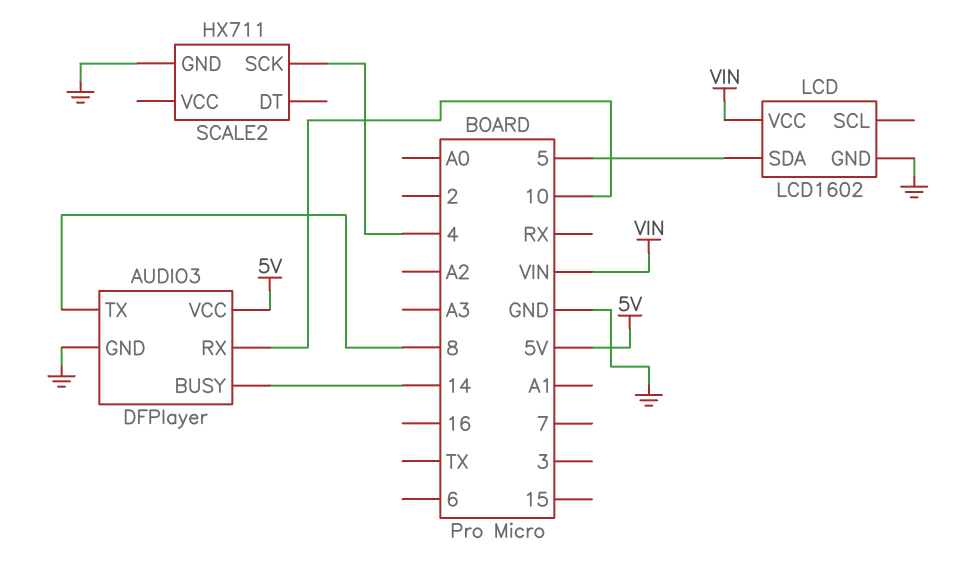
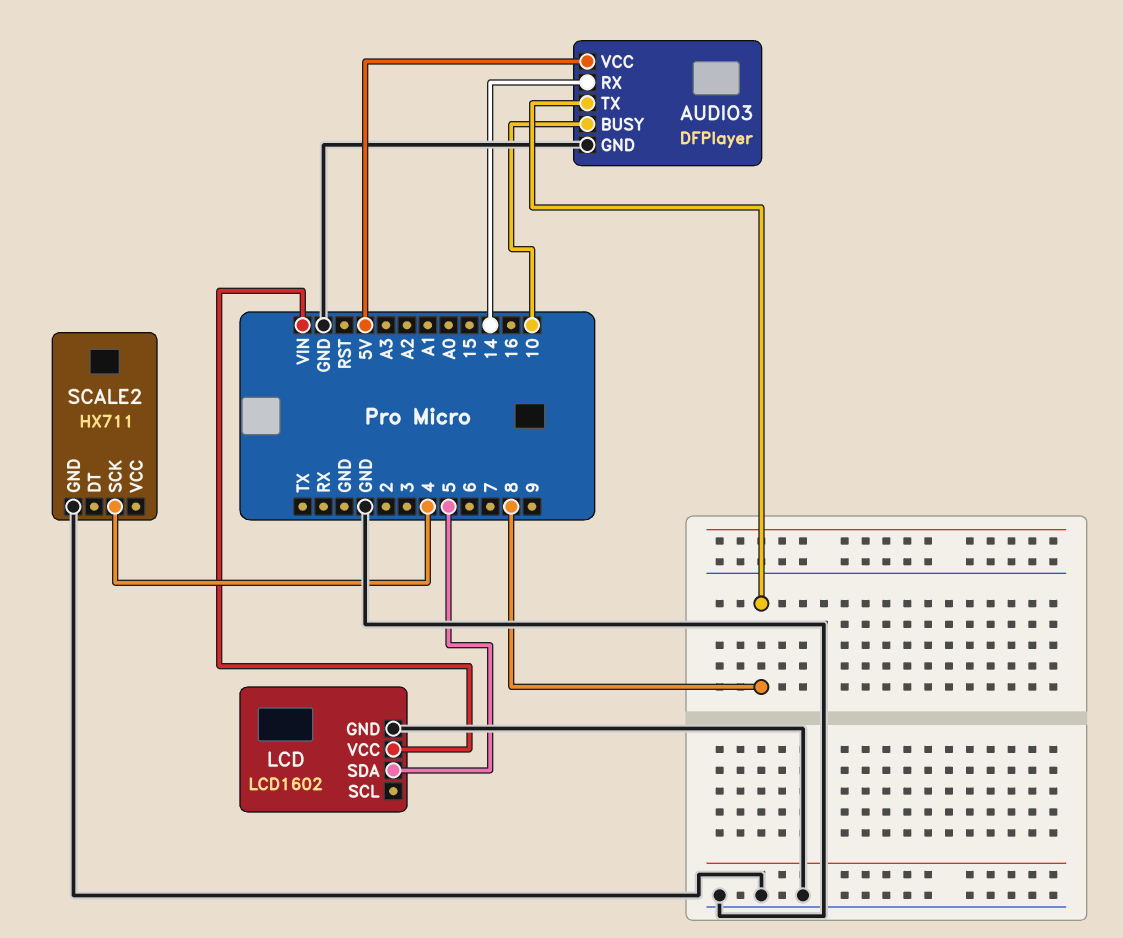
AUDIO3 pin BUSY: 14 -> 10
AUDIO3 pin RX: 10 -> 14

